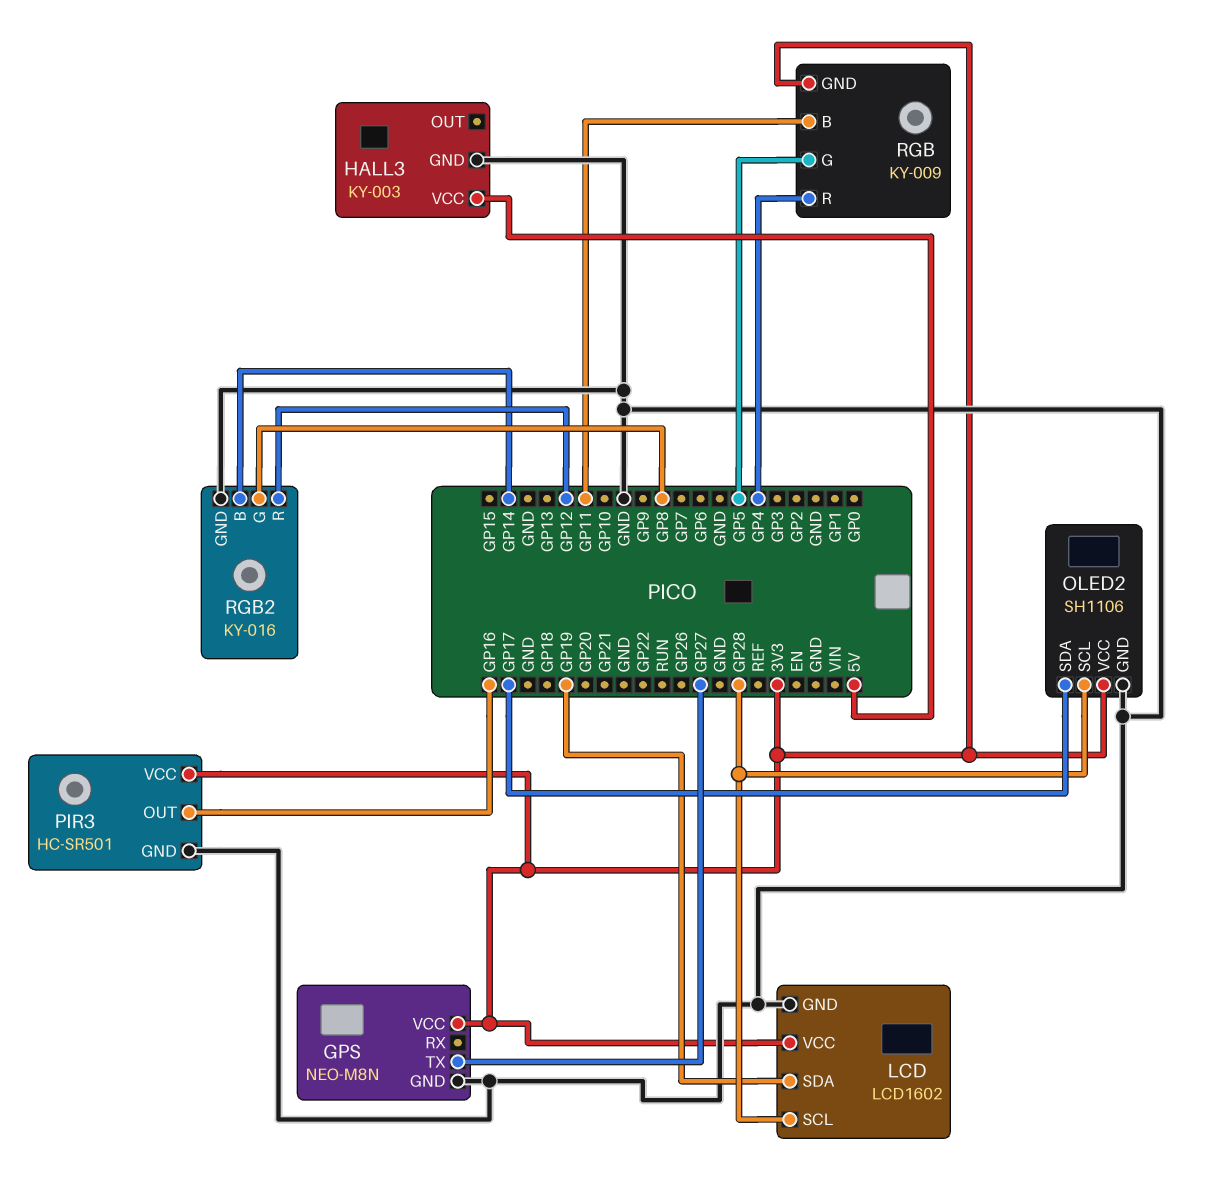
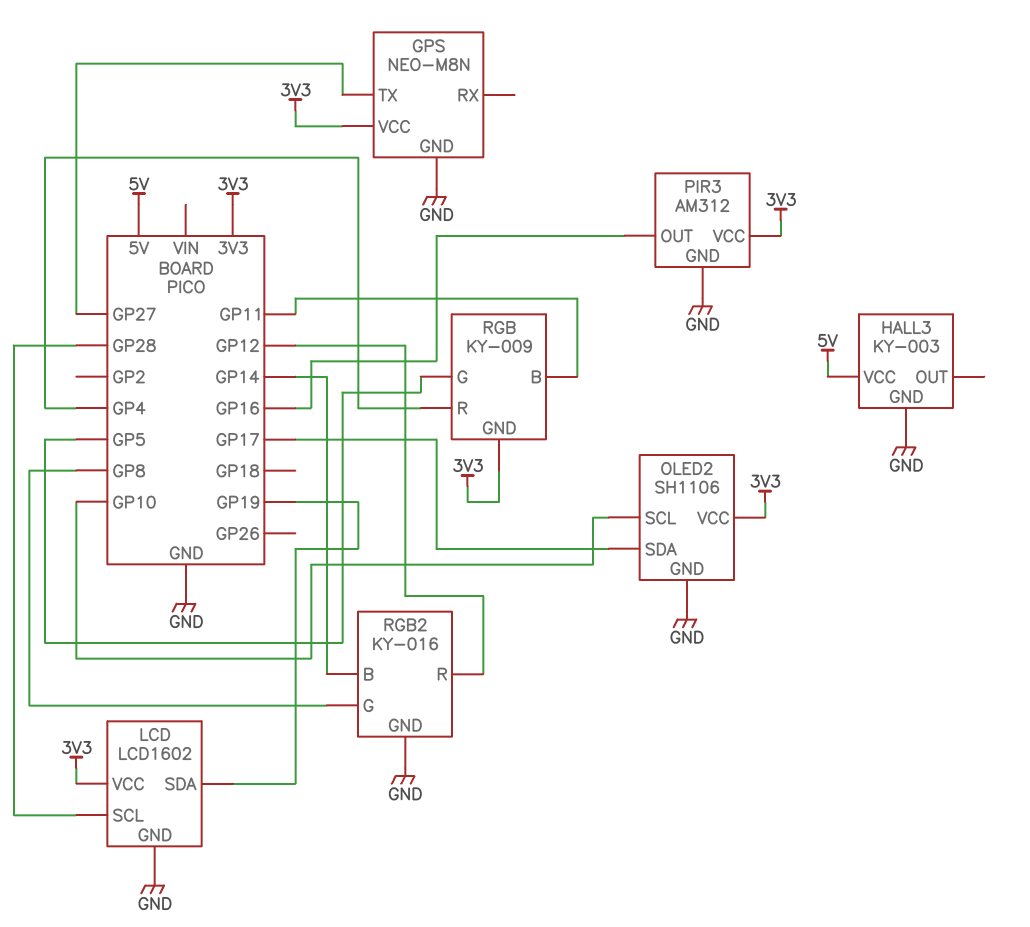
OLED2 pin SCL: GP28 -> GP10
PIR3: HC-SR501 -> AM312

